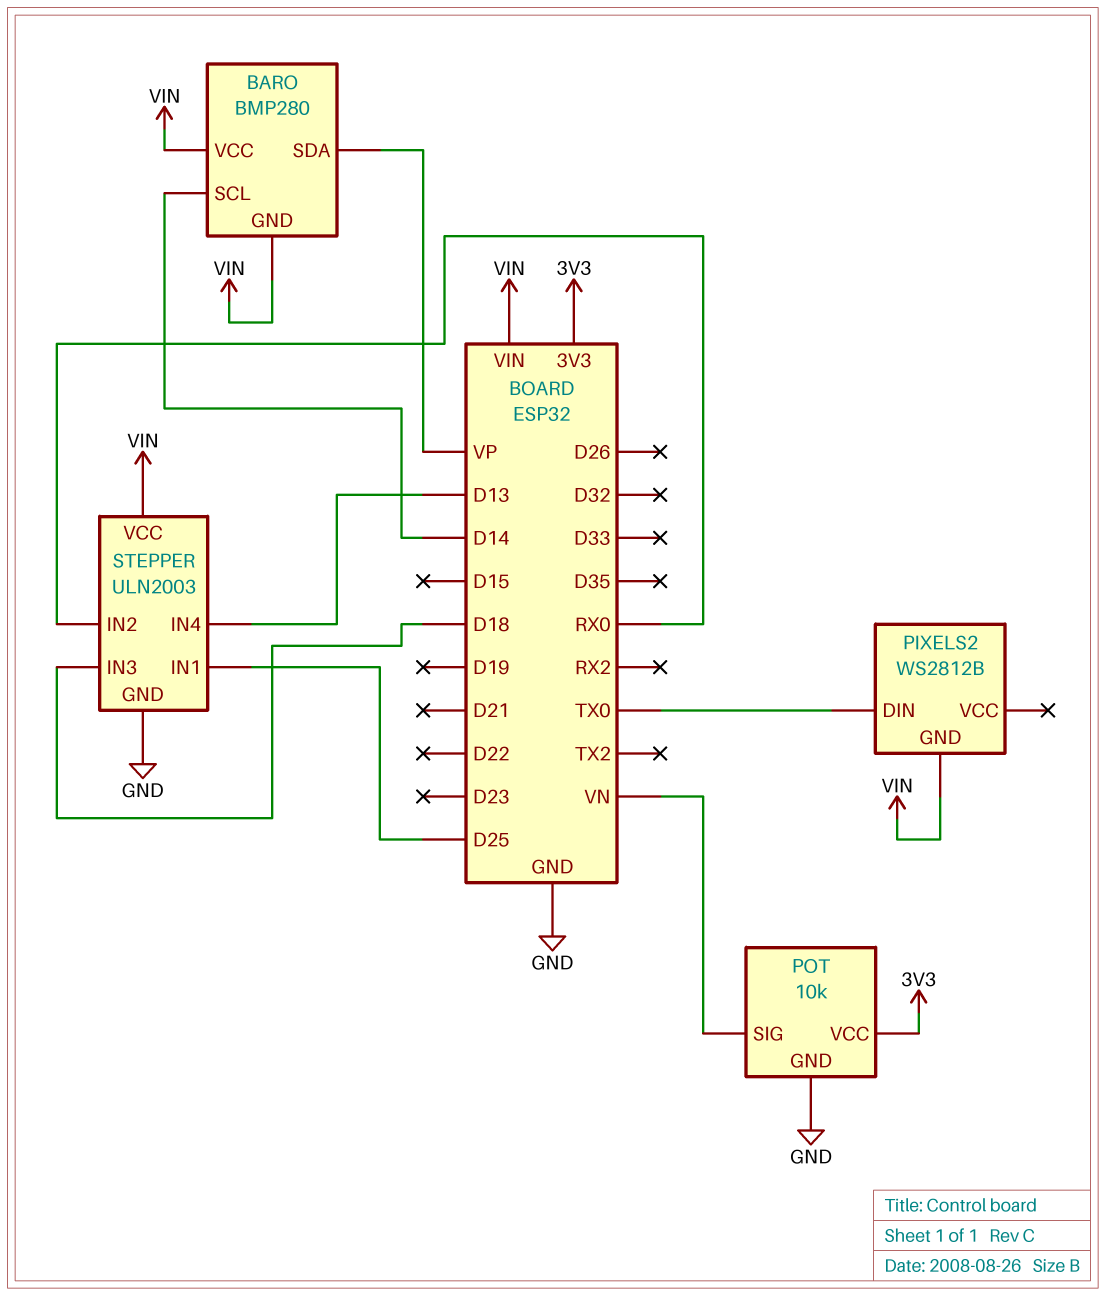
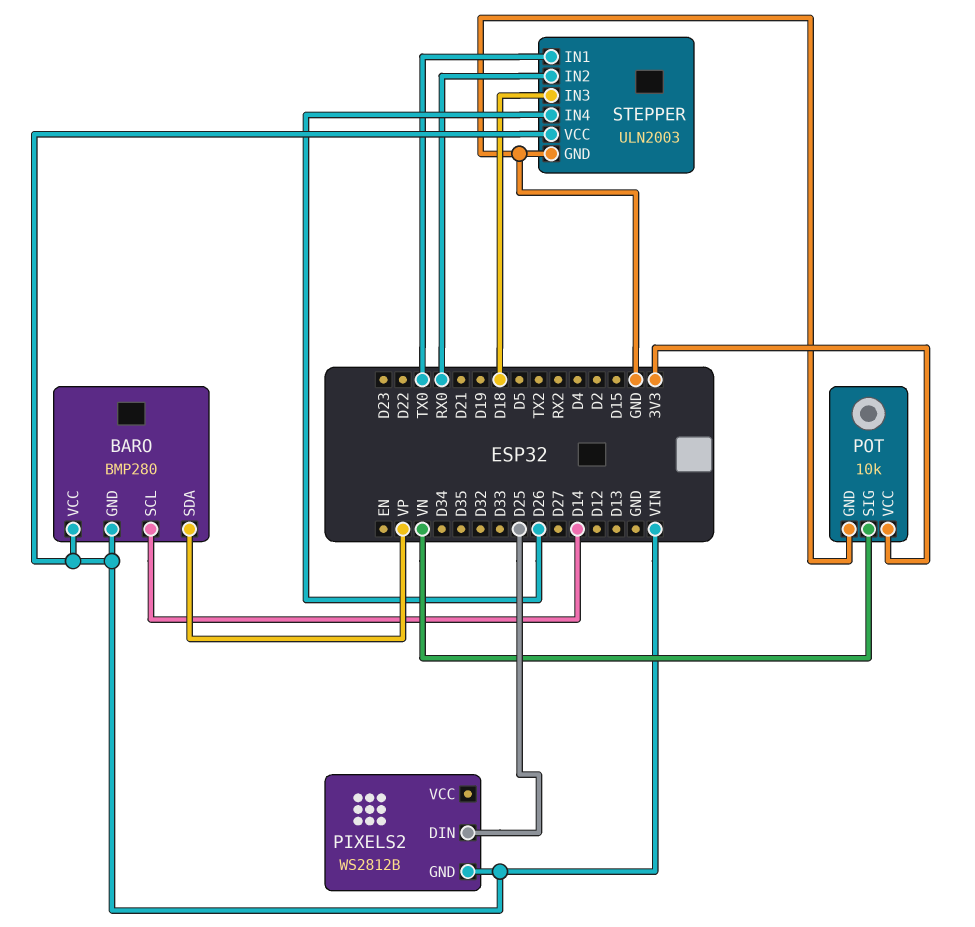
PIXELS2 pin DIN: TX0 -> D25
STEPPER pin IN1: D25 -> TX0
STEPPER pin IN4: D13 -> D26

